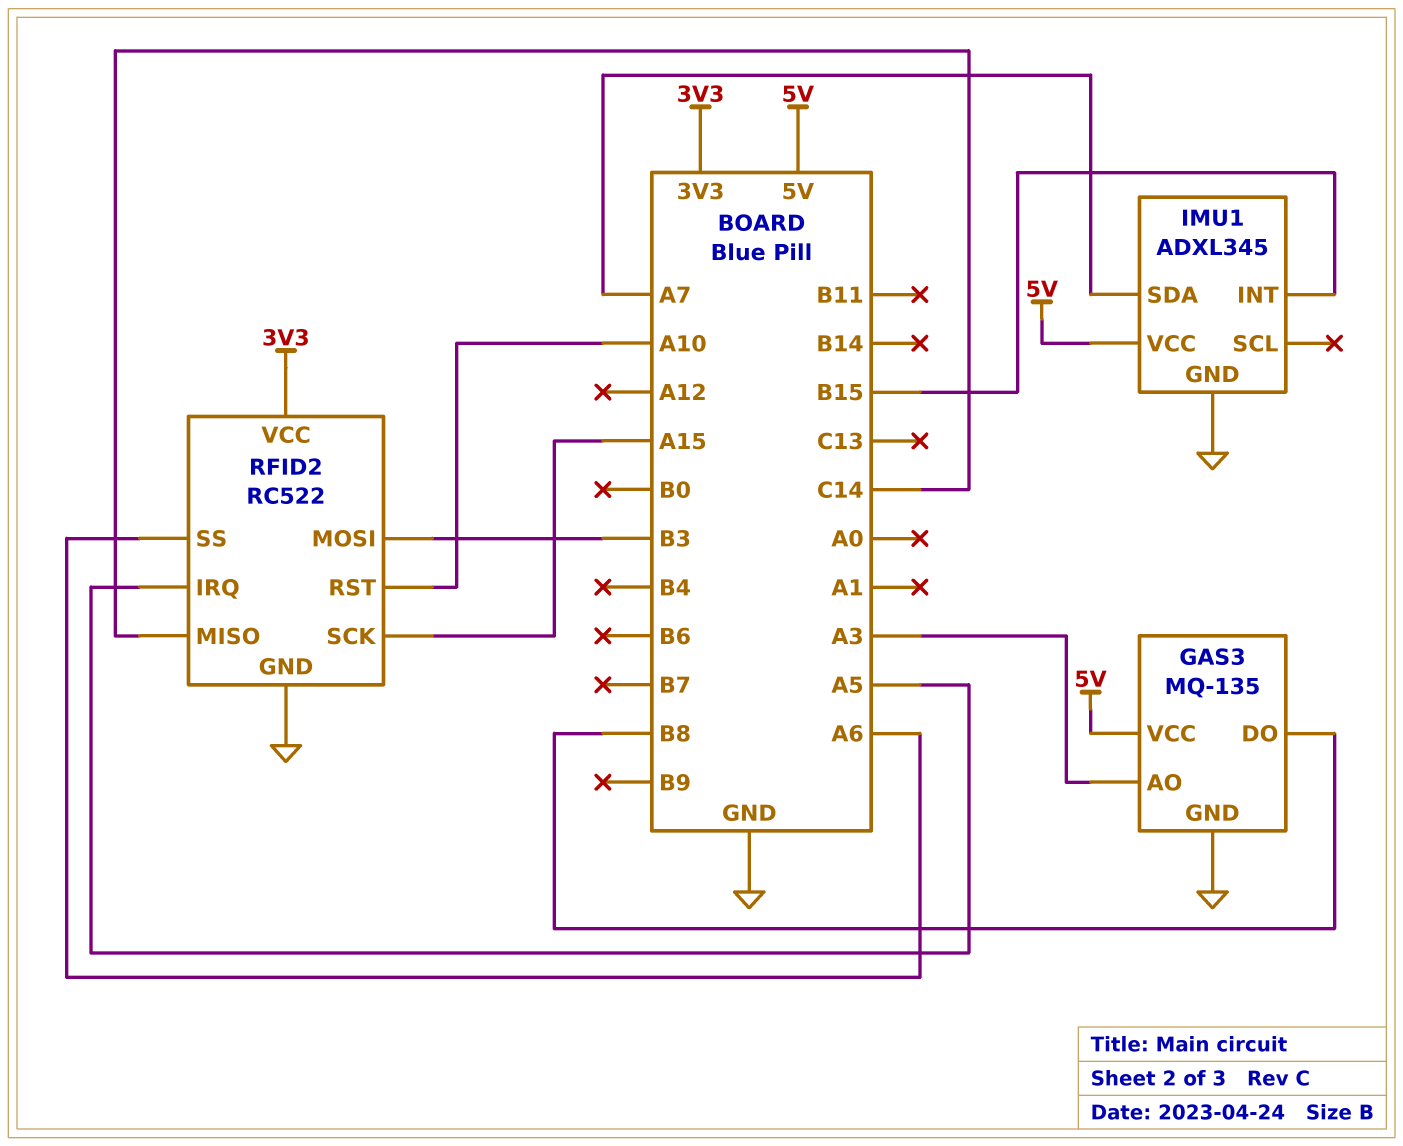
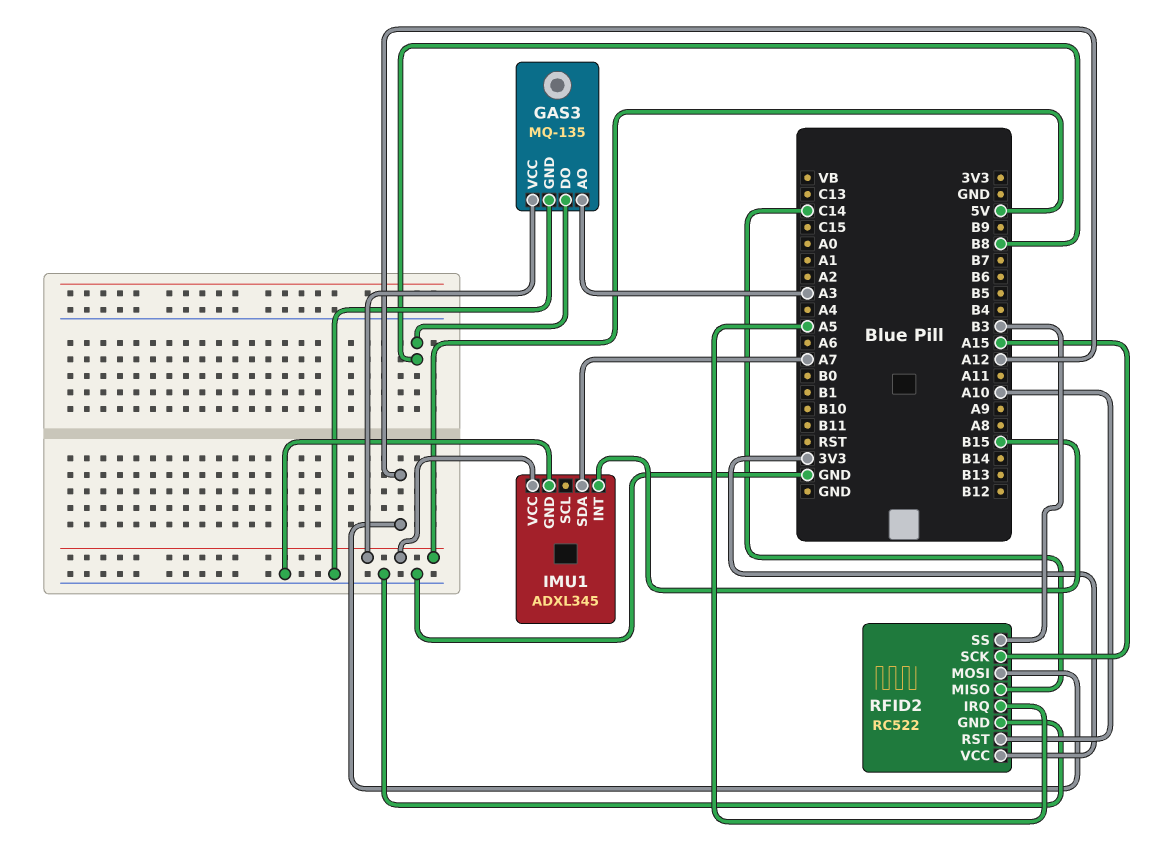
RFID2 pin MOSI: B3 -> A12
RFID2 pin SS: A6 -> B3

